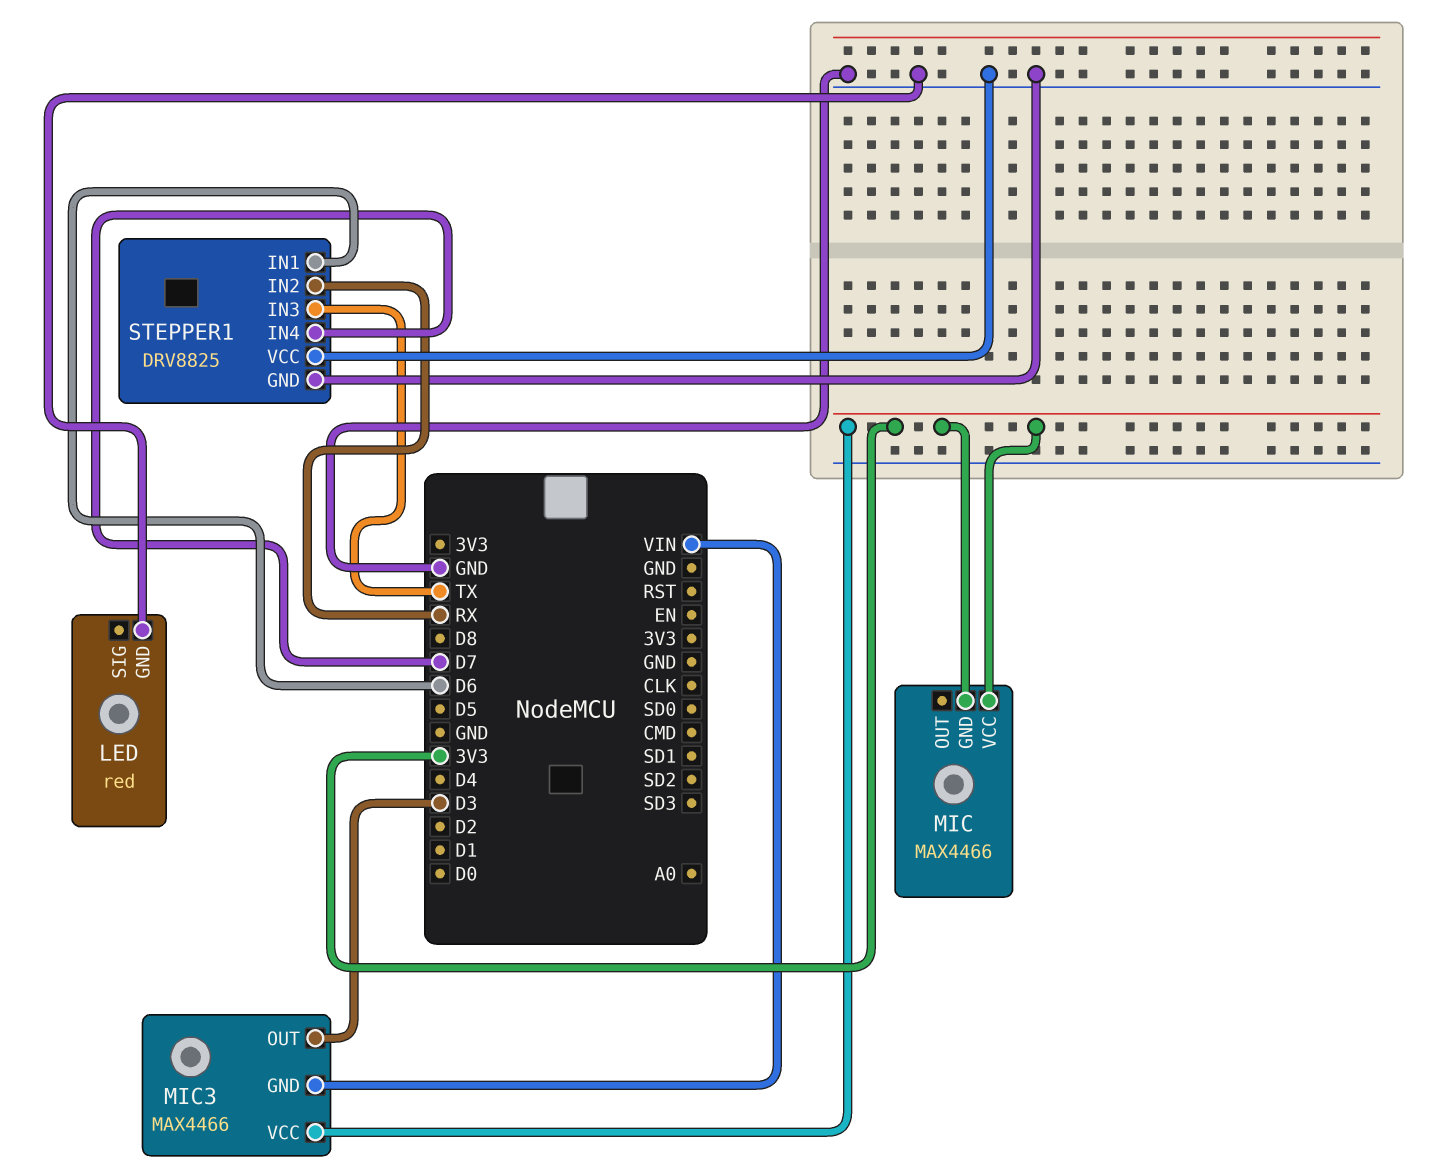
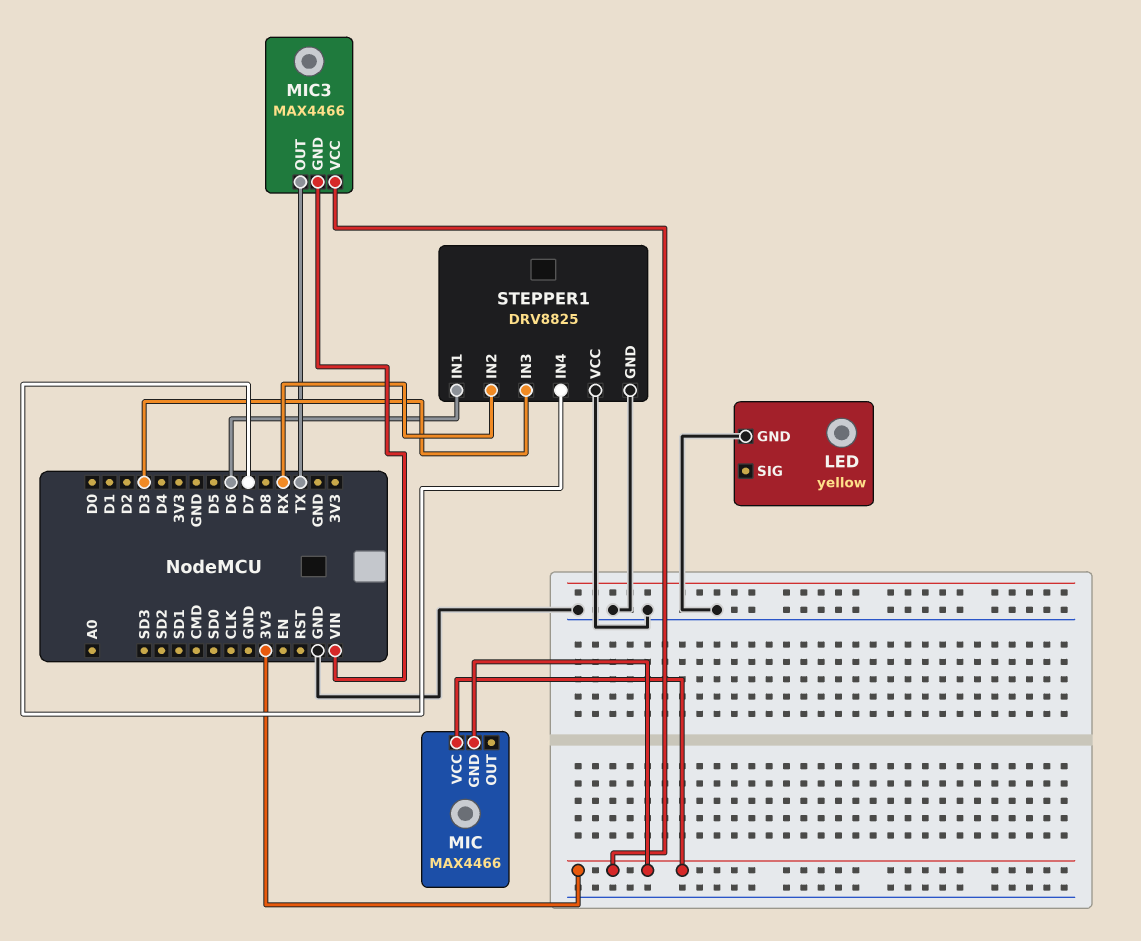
LED: red -> yellow
MIC3 pin OUT: D3 -> TX
STEPPER1 pin IN3: TX -> D3

